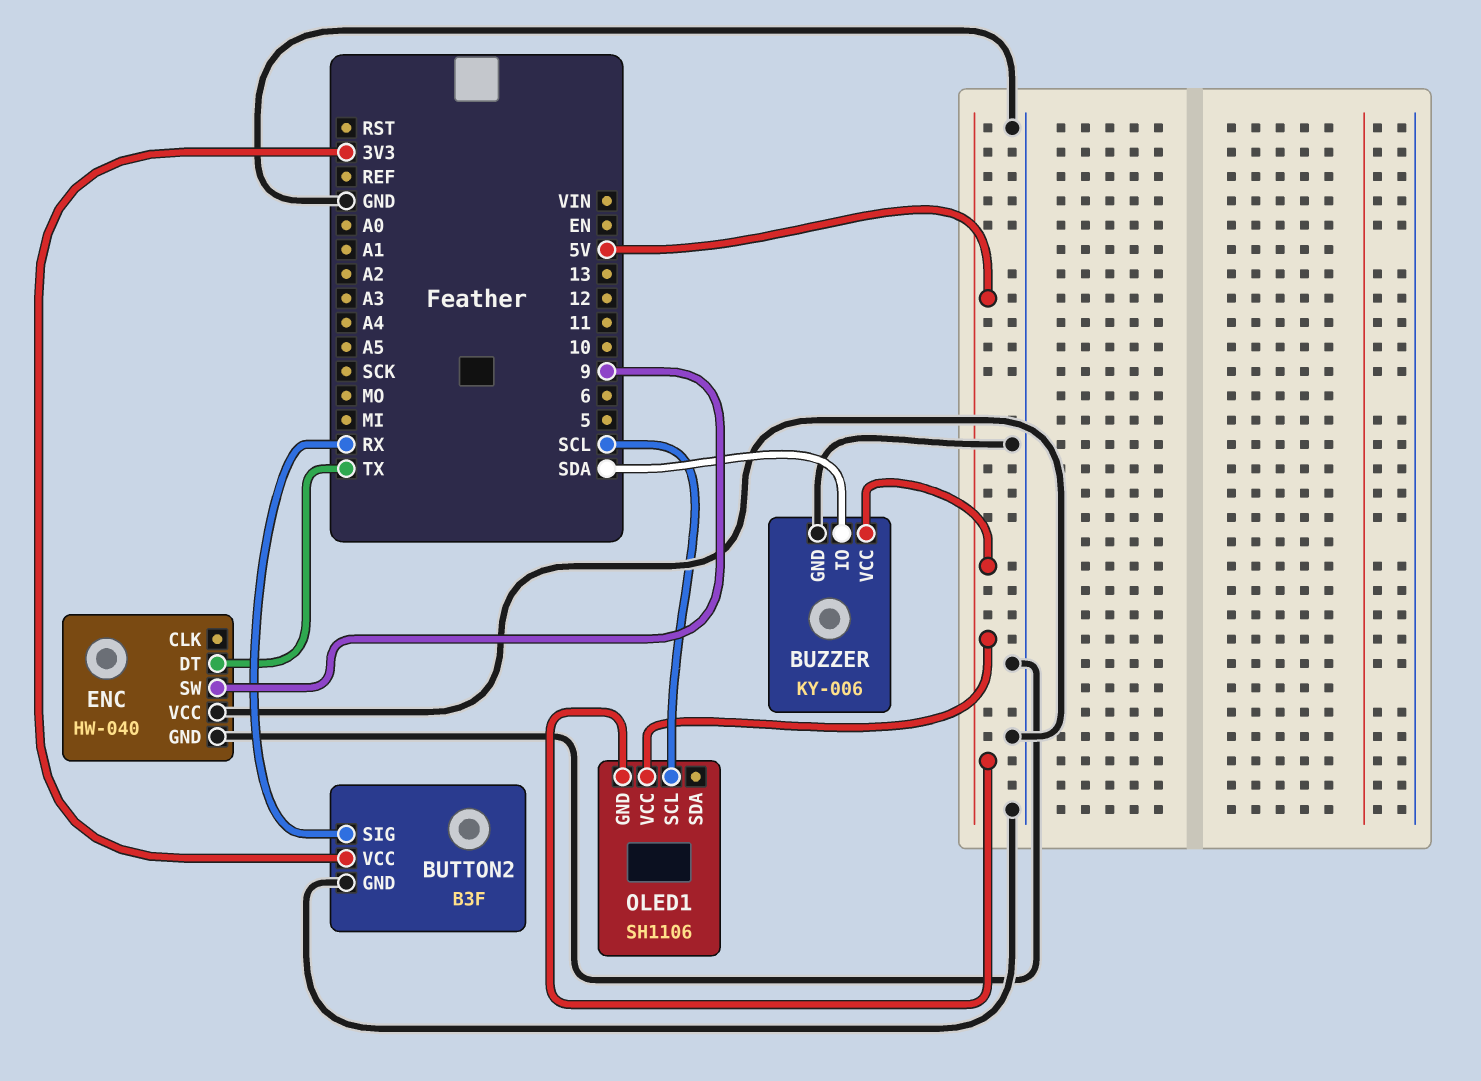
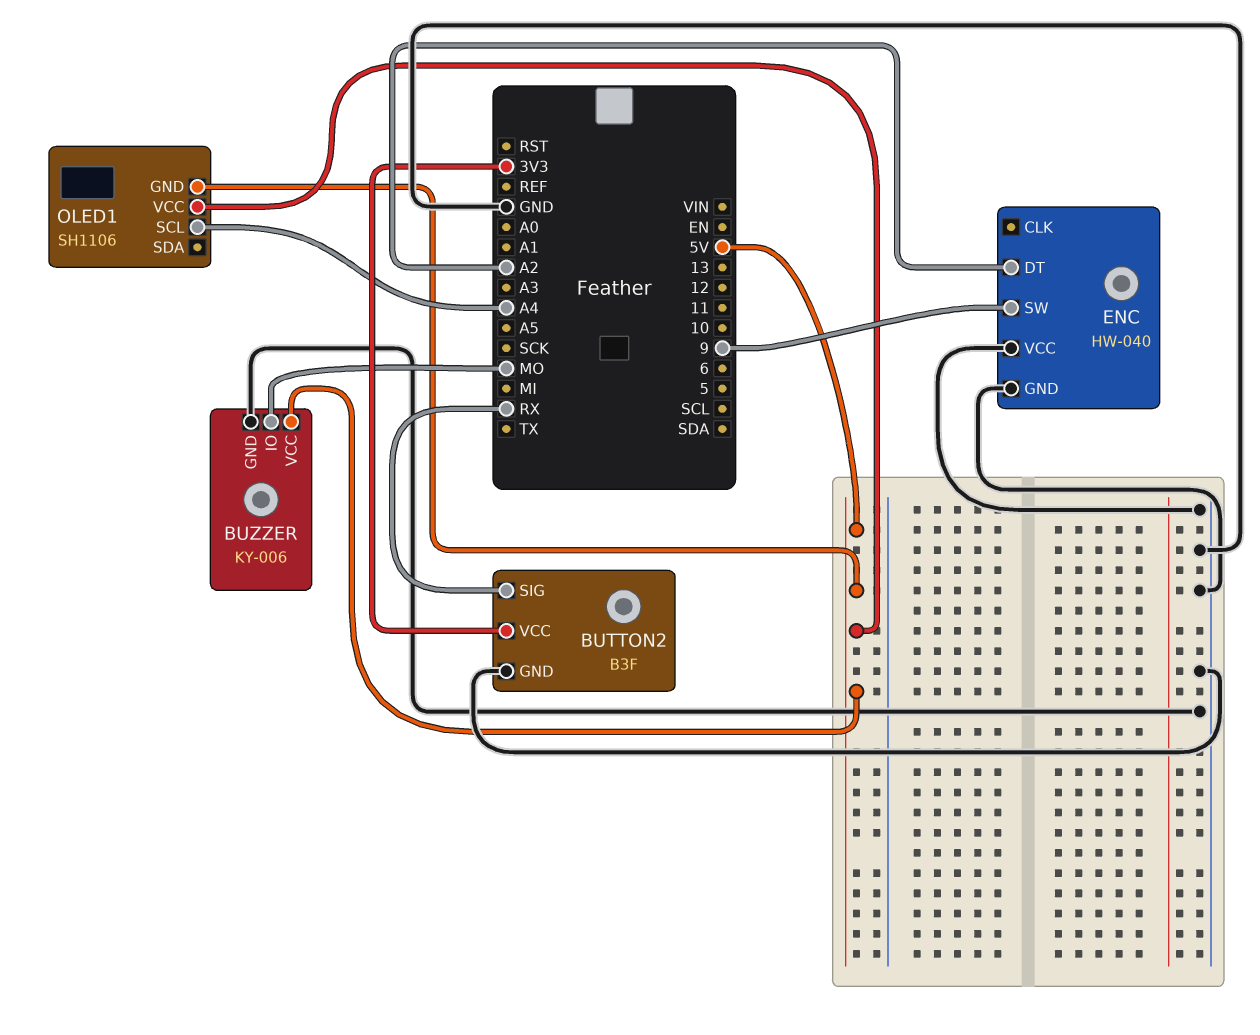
BUZZER pin IO: SDA -> MO
ENC pin DT: TX -> A2
OLED1 pin SCL: SCL -> A4

